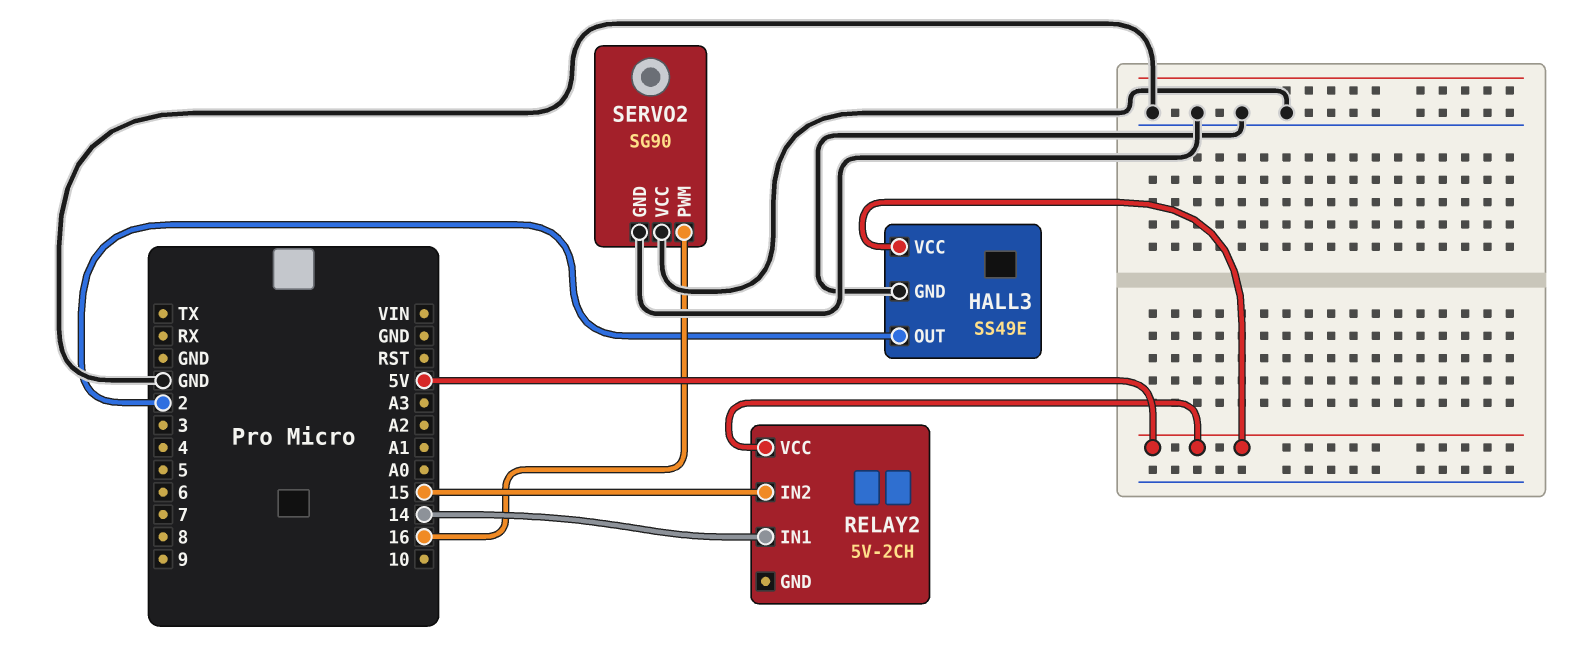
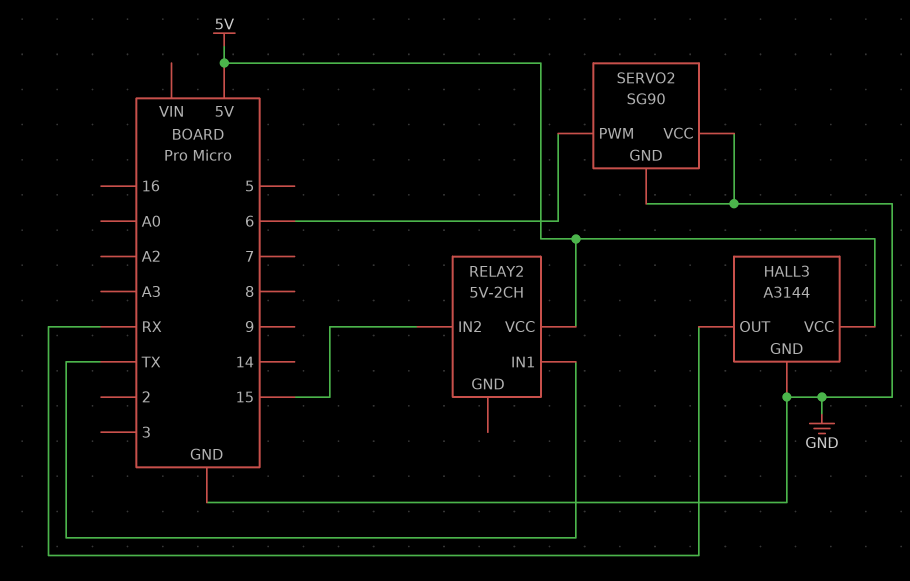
HALL3: SS49E -> A3144
HALL3 pin OUT: 2 -> RX
RELAY2 pin IN1: 14 -> TX
SERVO2 pin PWM: 16 -> 6

